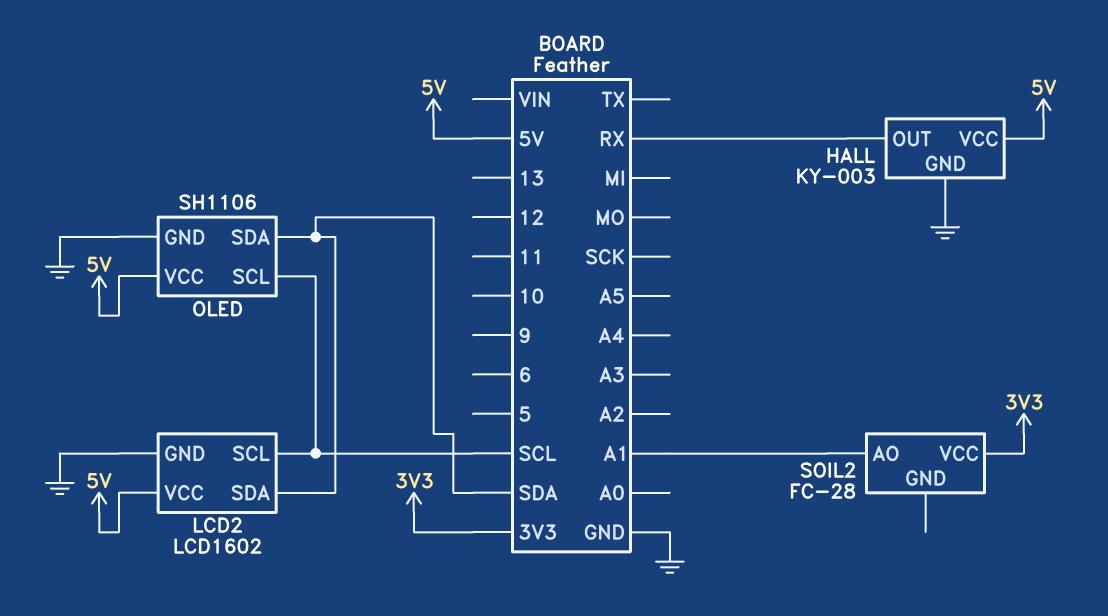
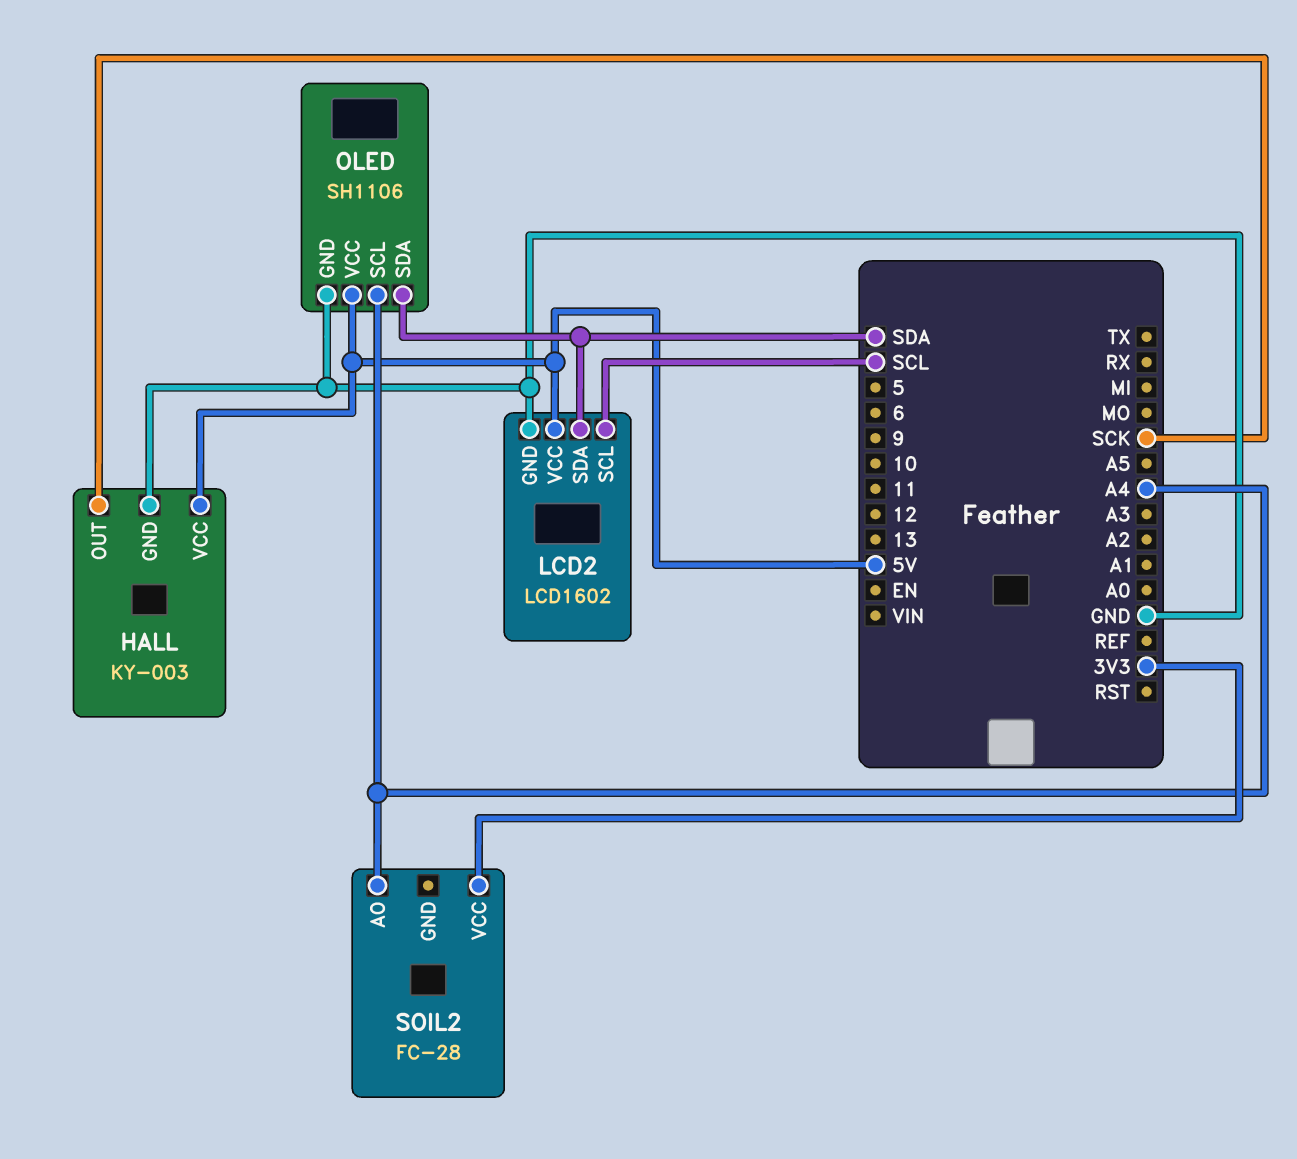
HALL pin OUT: RX -> SCK
OLED pin SCL: SCL -> A4
SOIL2 pin AO: A1 -> A4

